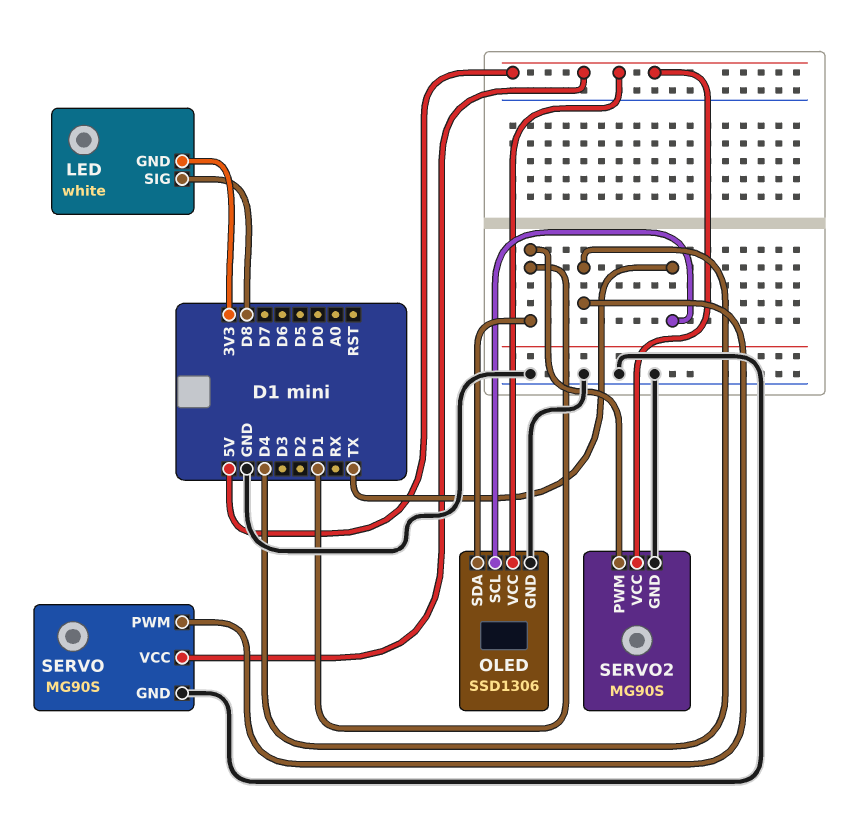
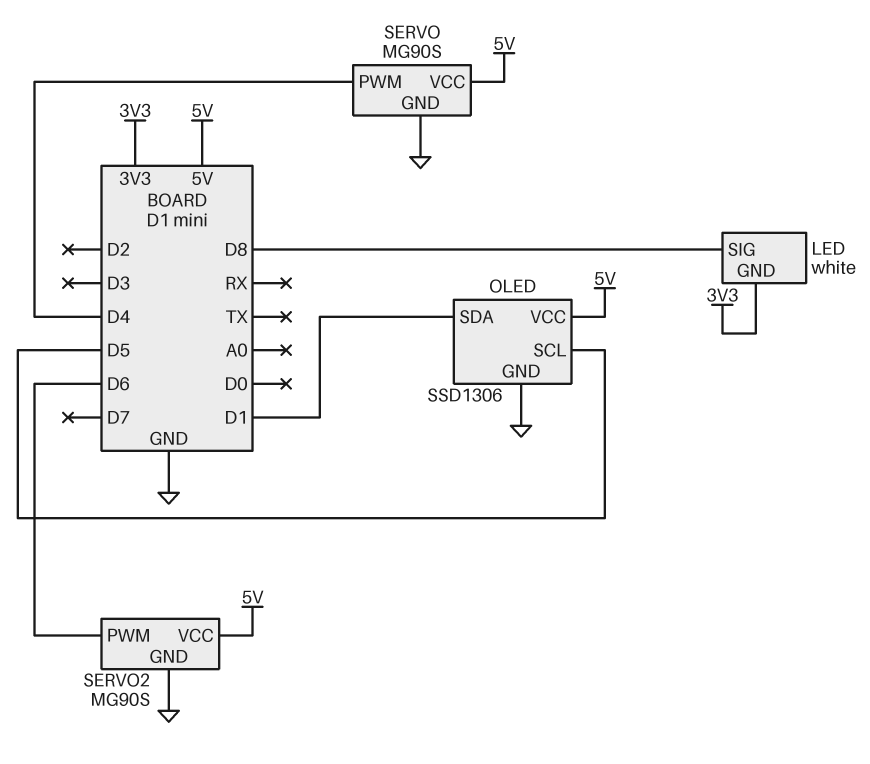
OLED pin SCL: TX -> D5
SERVO2 pin PWM: D1 -> D6

